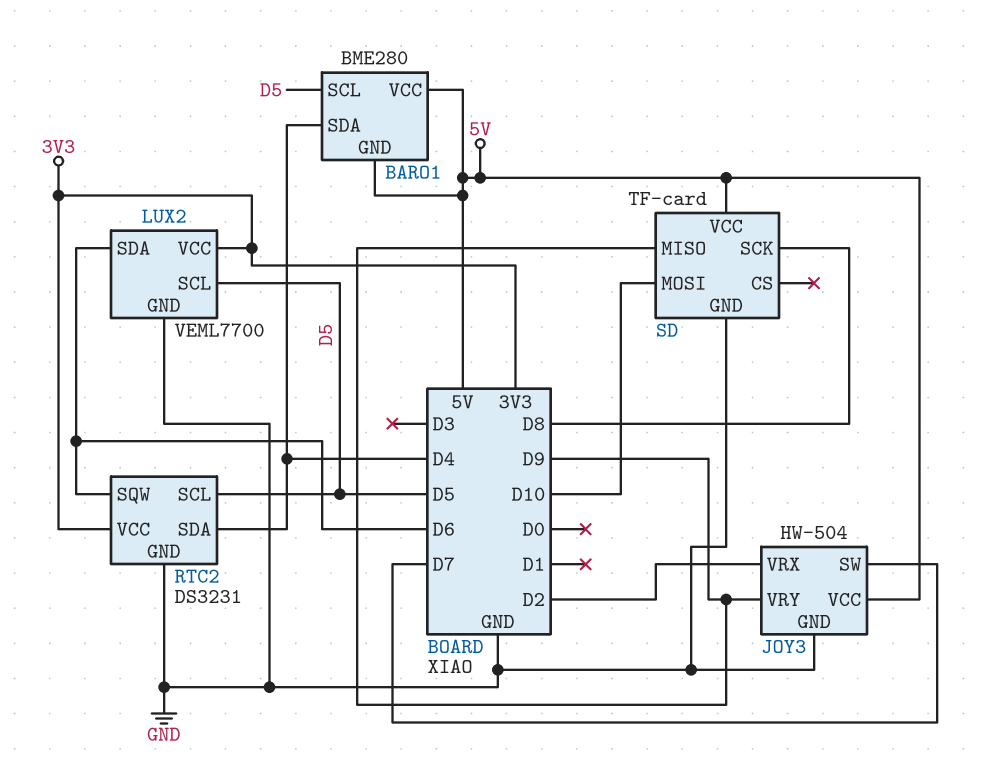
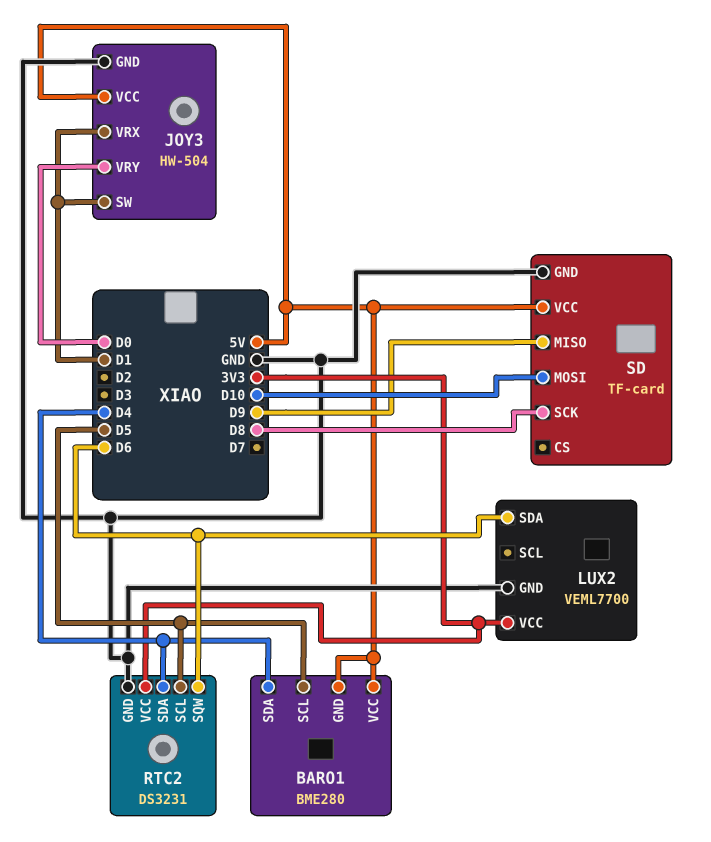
JOY3 pin SW: D7 -> D1
JOY3 pin VRX: D2 -> D1
JOY3 pin VRY: D9 -> D0
LUX2 pin SCL: D5 -> none

